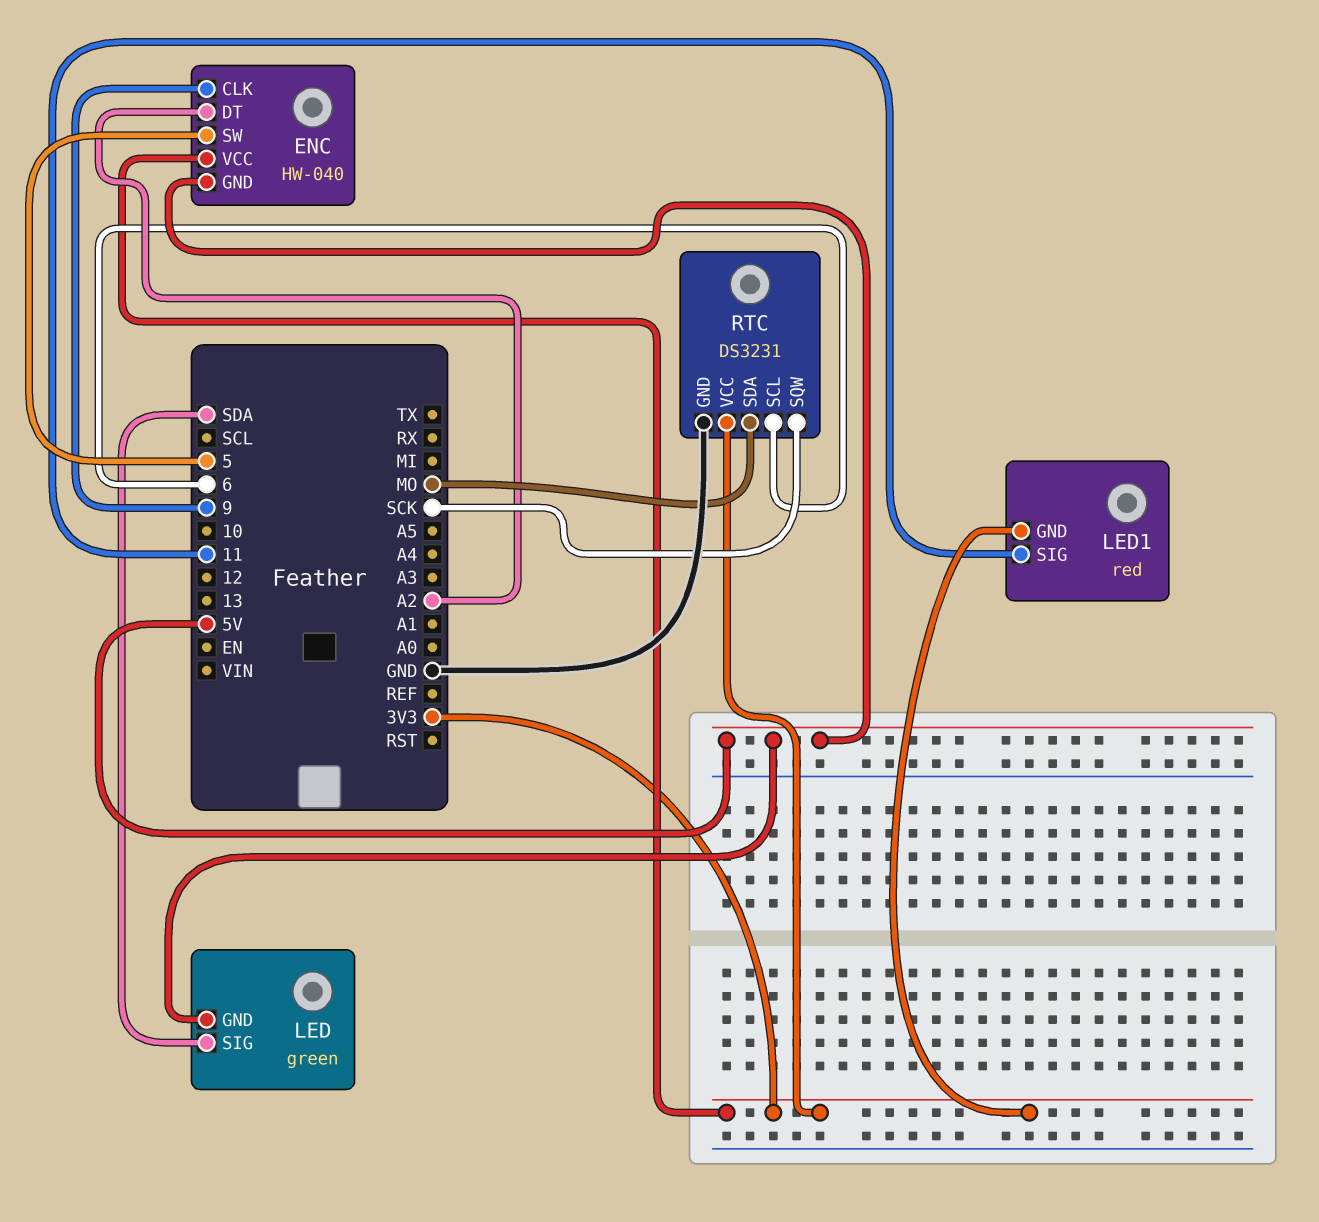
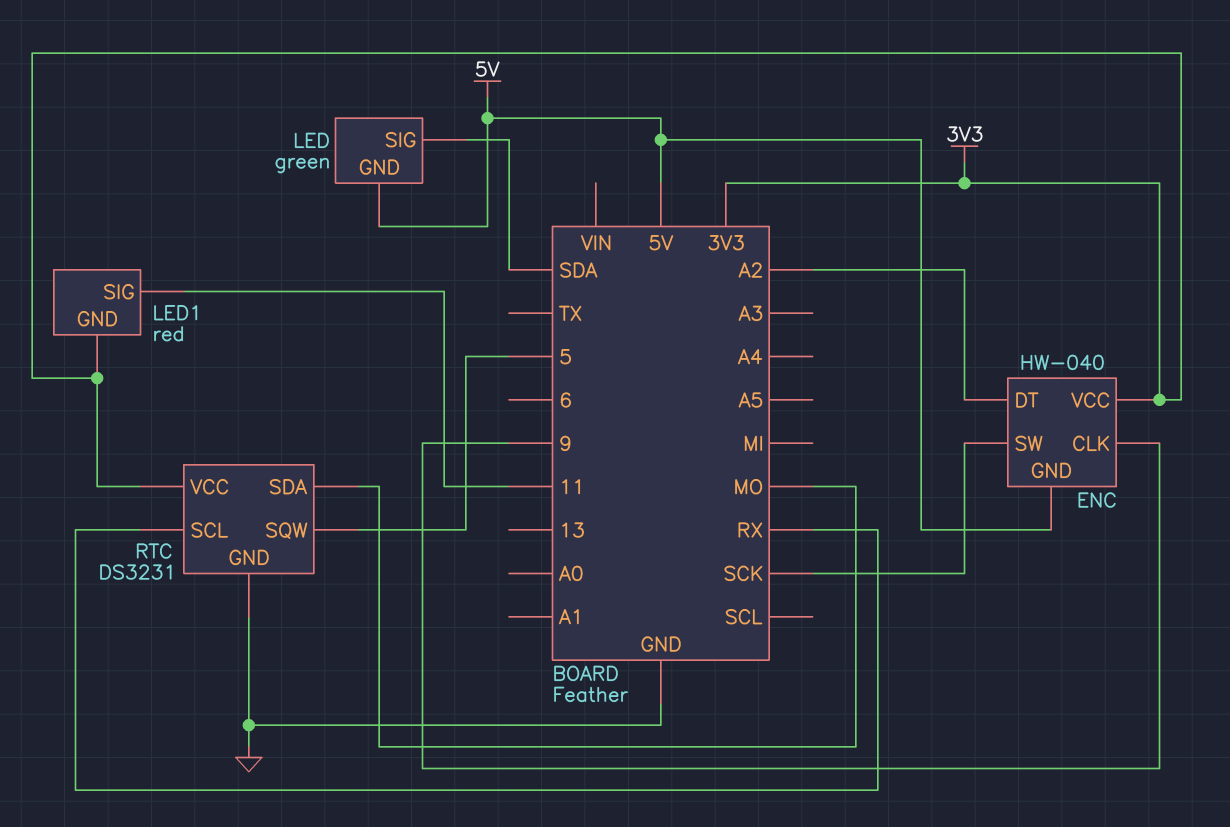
ENC pin SW: 5 -> SCK
RTC pin SCL: 6 -> RX
RTC pin SQW: SCK -> 5

